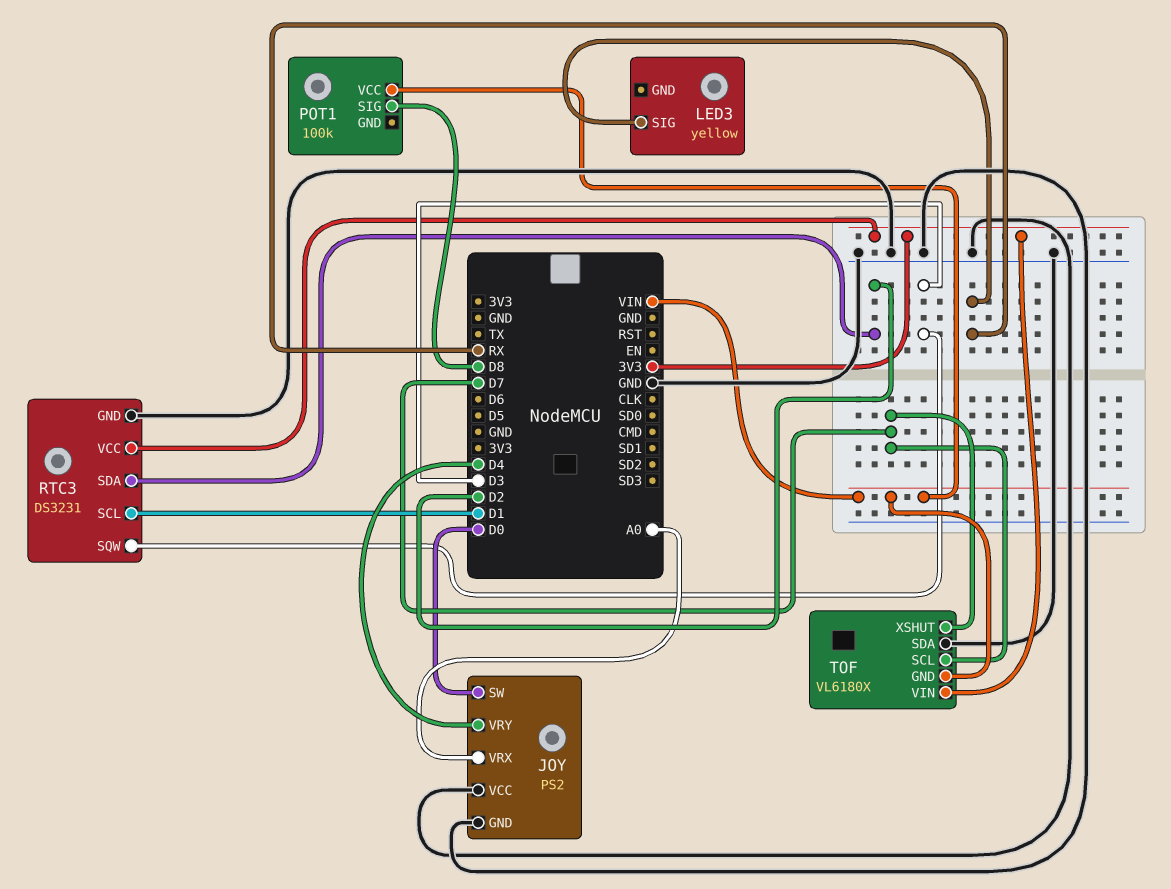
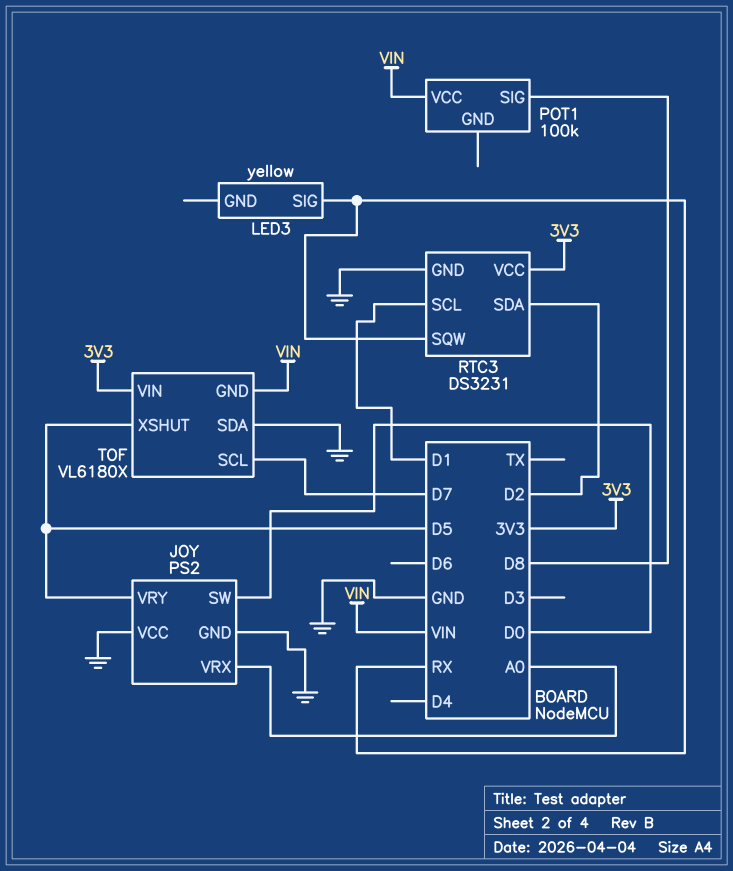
JOY pin VRY: D4 -> D5
RTC3 pin SQW: D3 -> RX
TOF pin XSHUT: D7 -> D5

